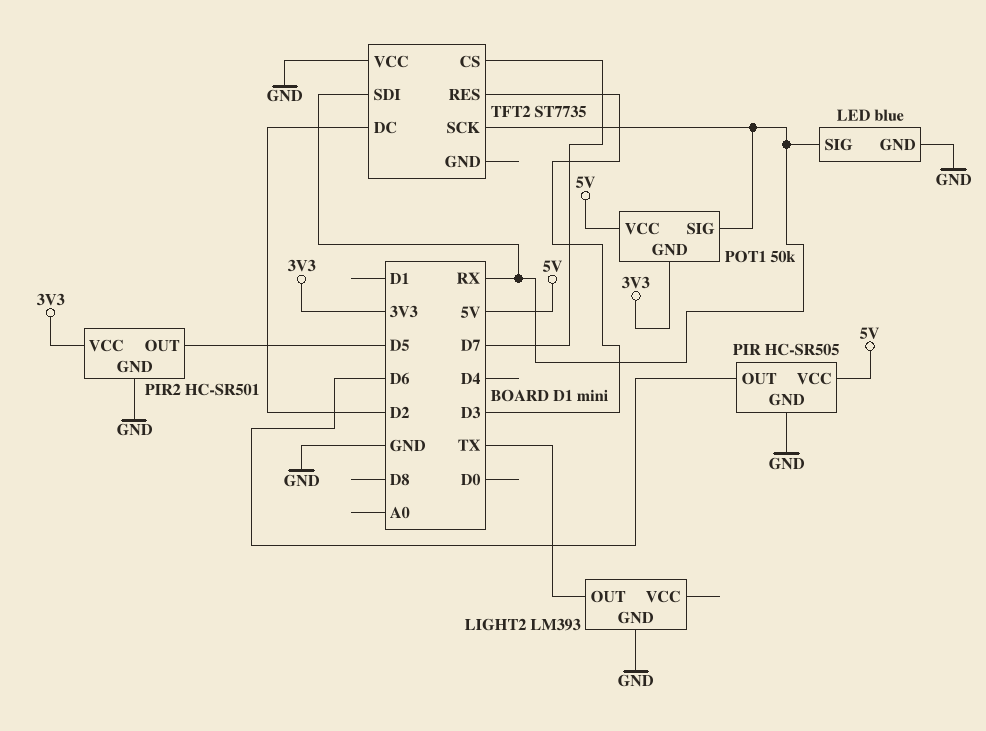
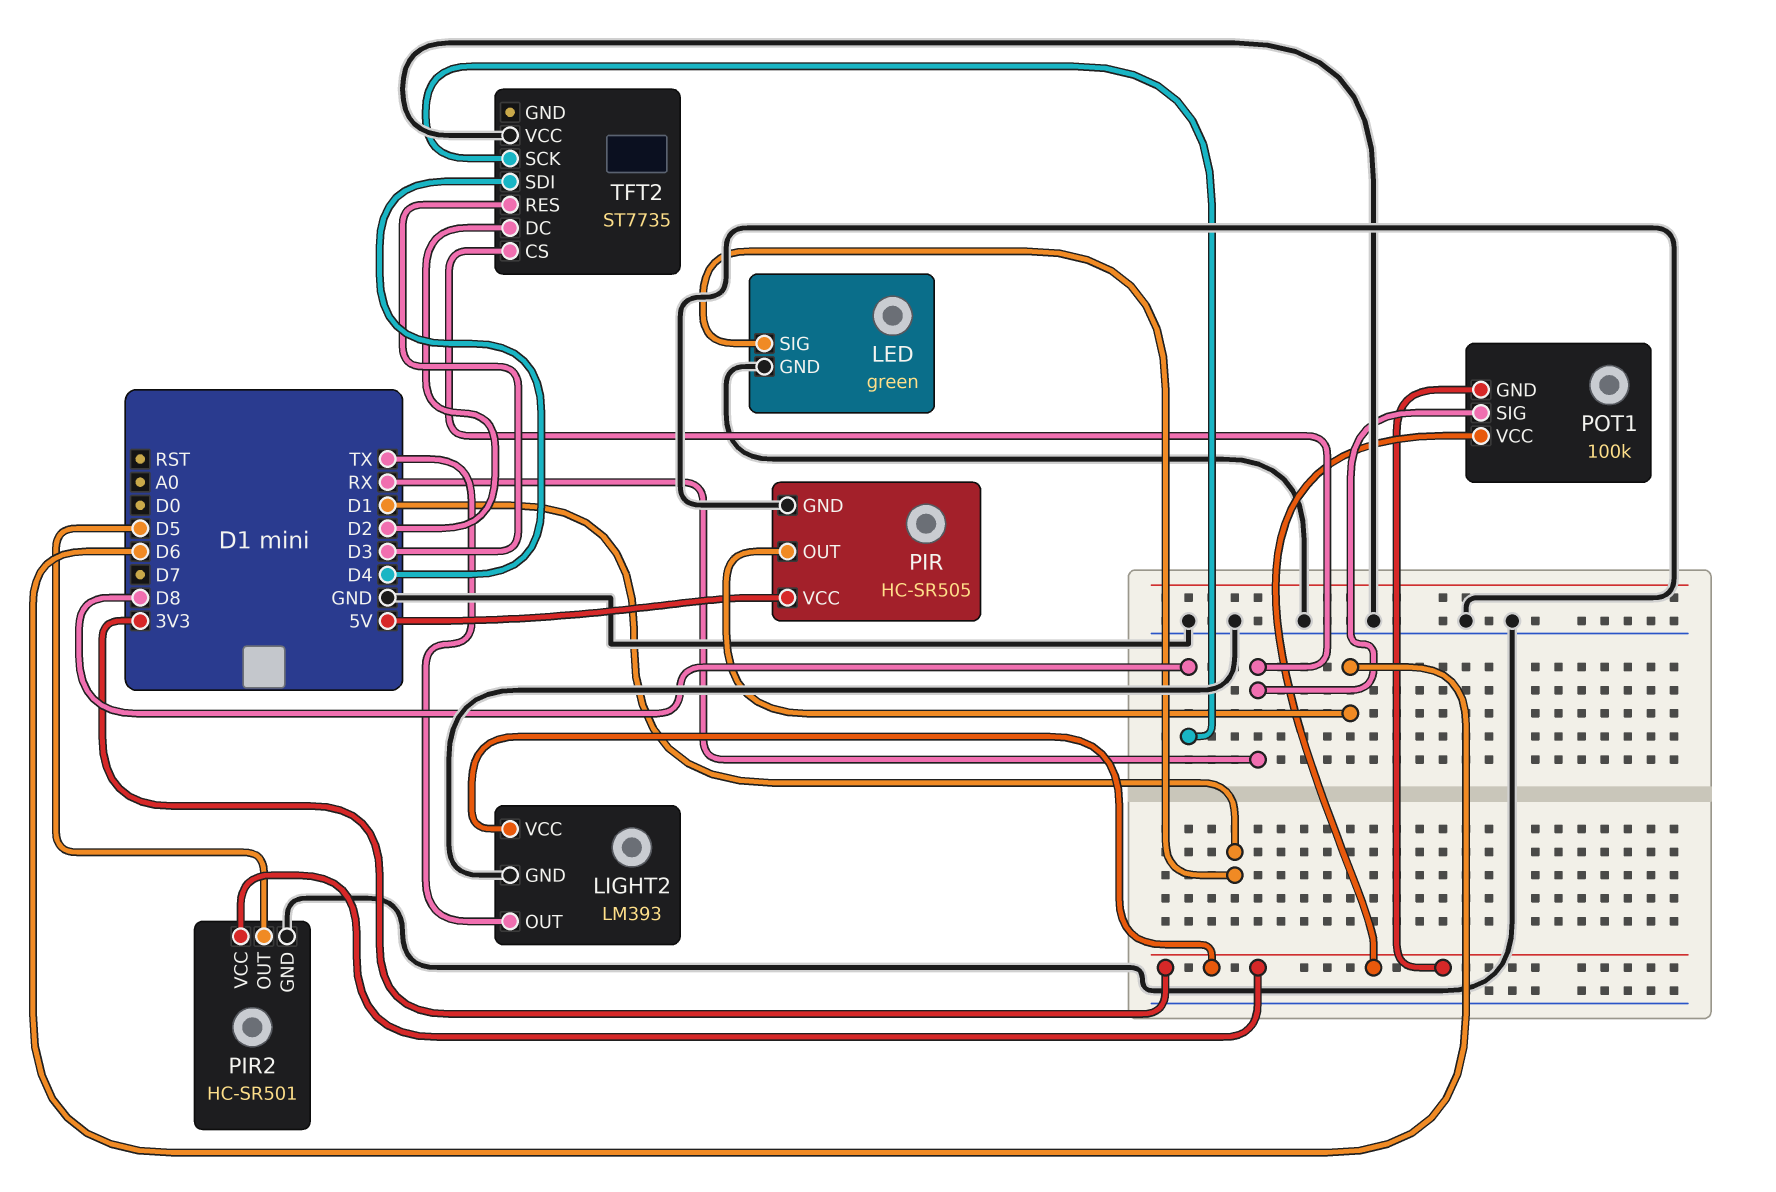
LED: blue -> green
LED pin SIG: RX -> D1
LIGHT2 pin VCC: none -> 3V3
POT1: 50k -> 100k
POT1 pin VCC: 5V -> 3V3
TFT2 pin CS: D7 -> RX
TFT2 pin SCK: RX -> D8
TFT2 pin SDI: RX -> D4

